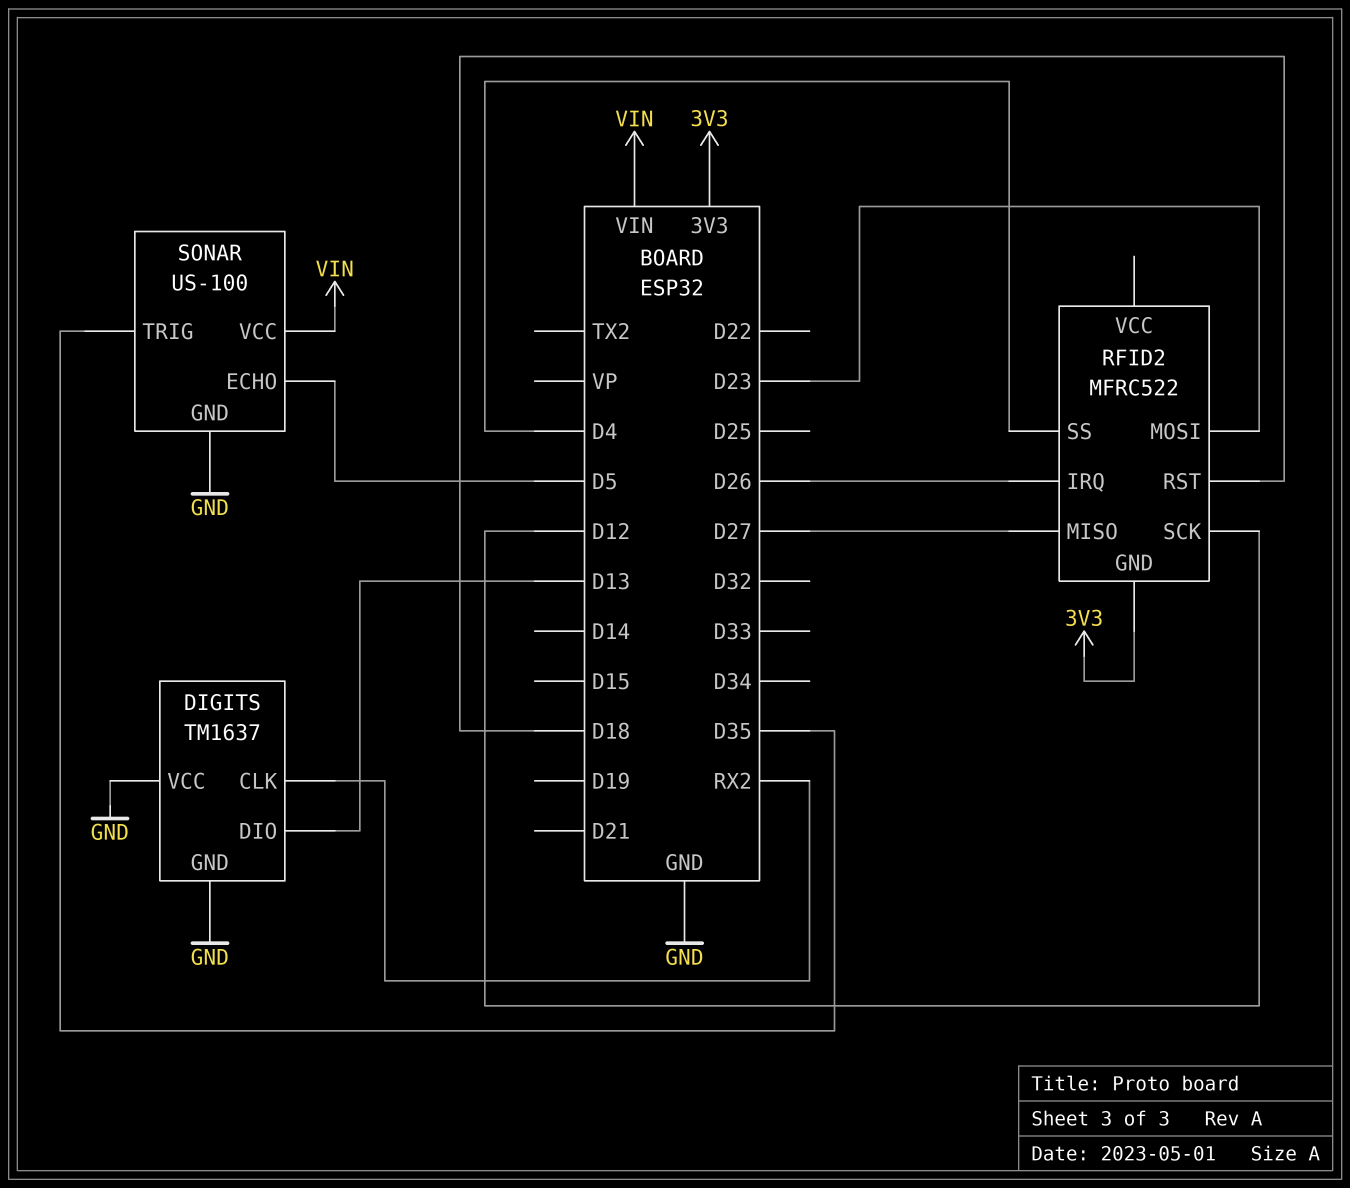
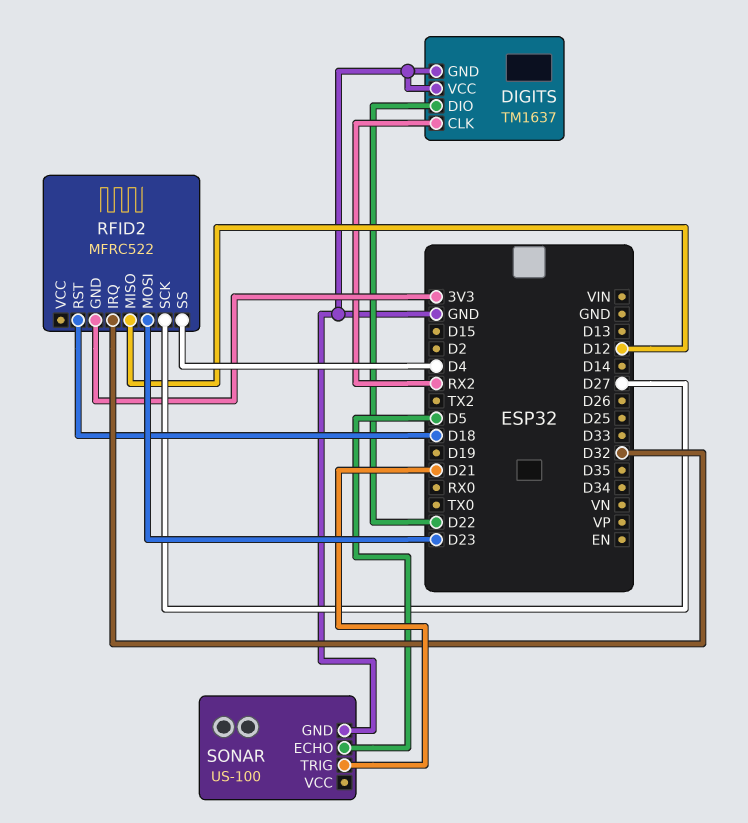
DIGITS pin DIO: D13 -> D22
RFID2 pin IRQ: D26 -> D32
RFID2 pin MISO: D27 -> D12
RFID2 pin SCK: D12 -> D27
SONAR pin TRIG: D35 -> D21
SONAR pin VCC: VIN -> none

